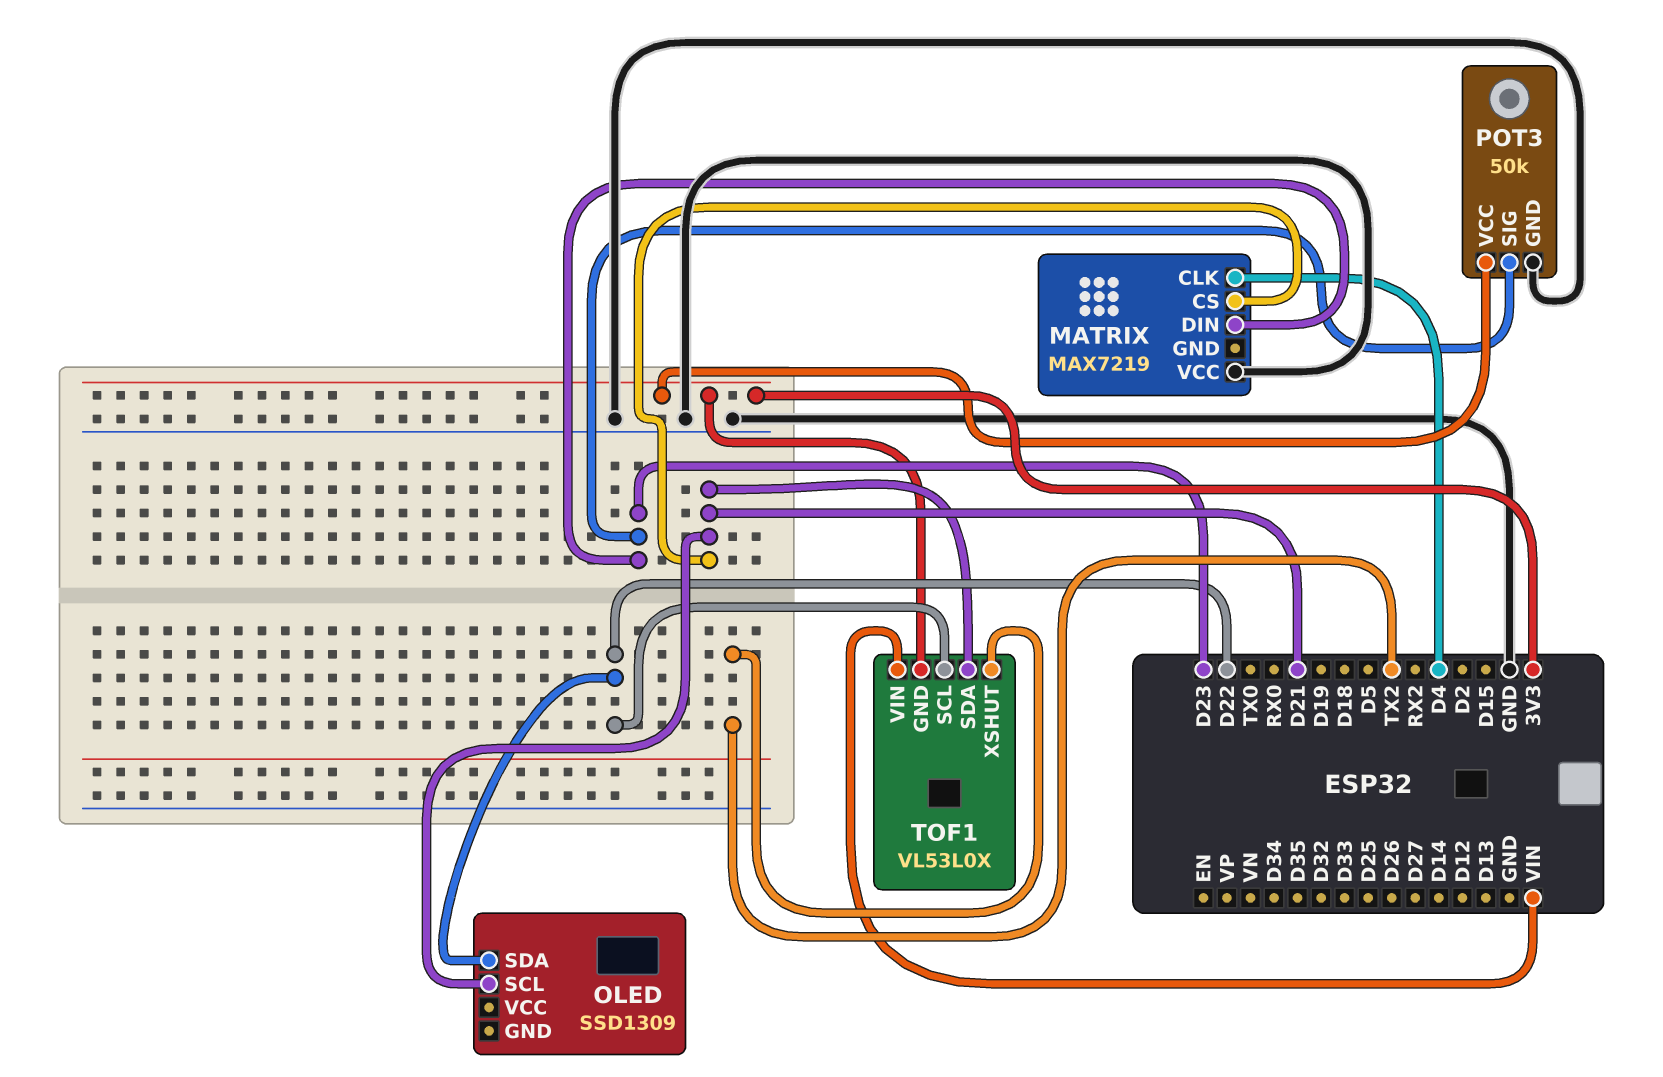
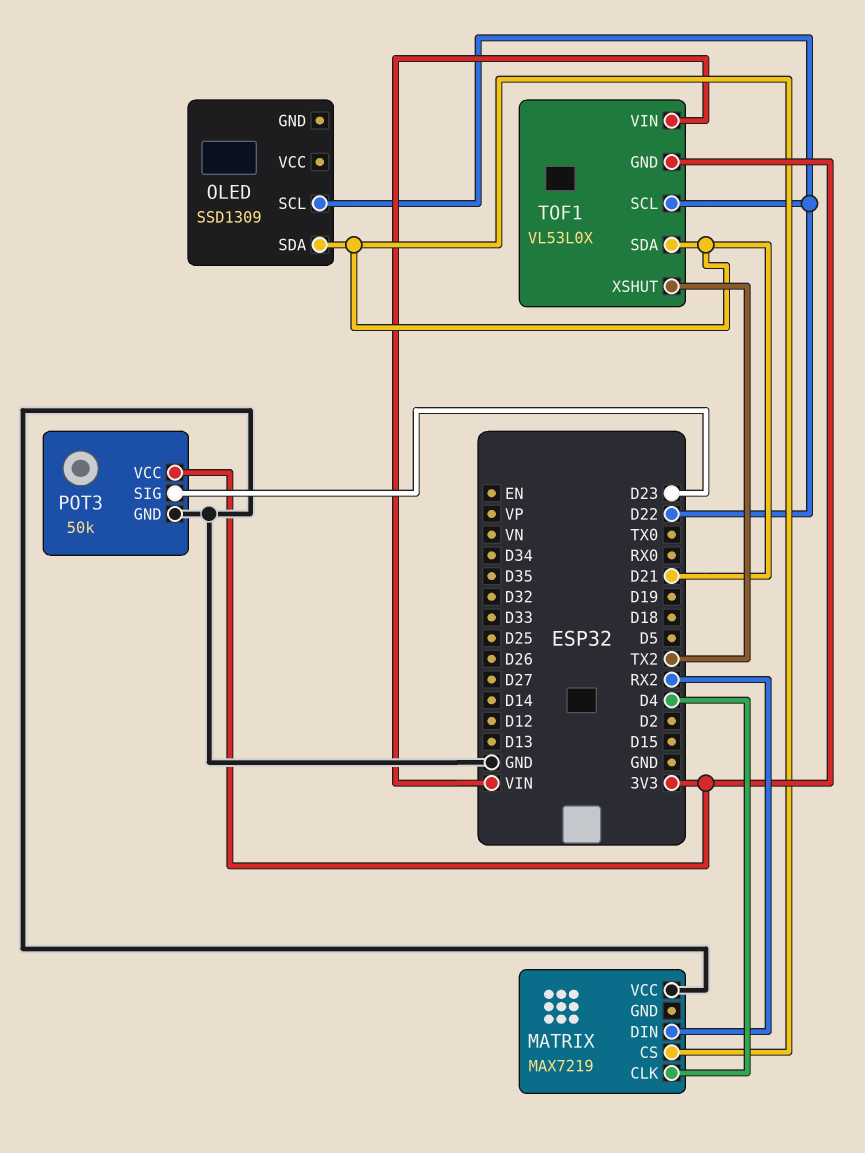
MATRIX pin DIN: D23 -> RX2
OLED pin SCL: D21 -> D22
OLED pin SDA: D22 -> D21

